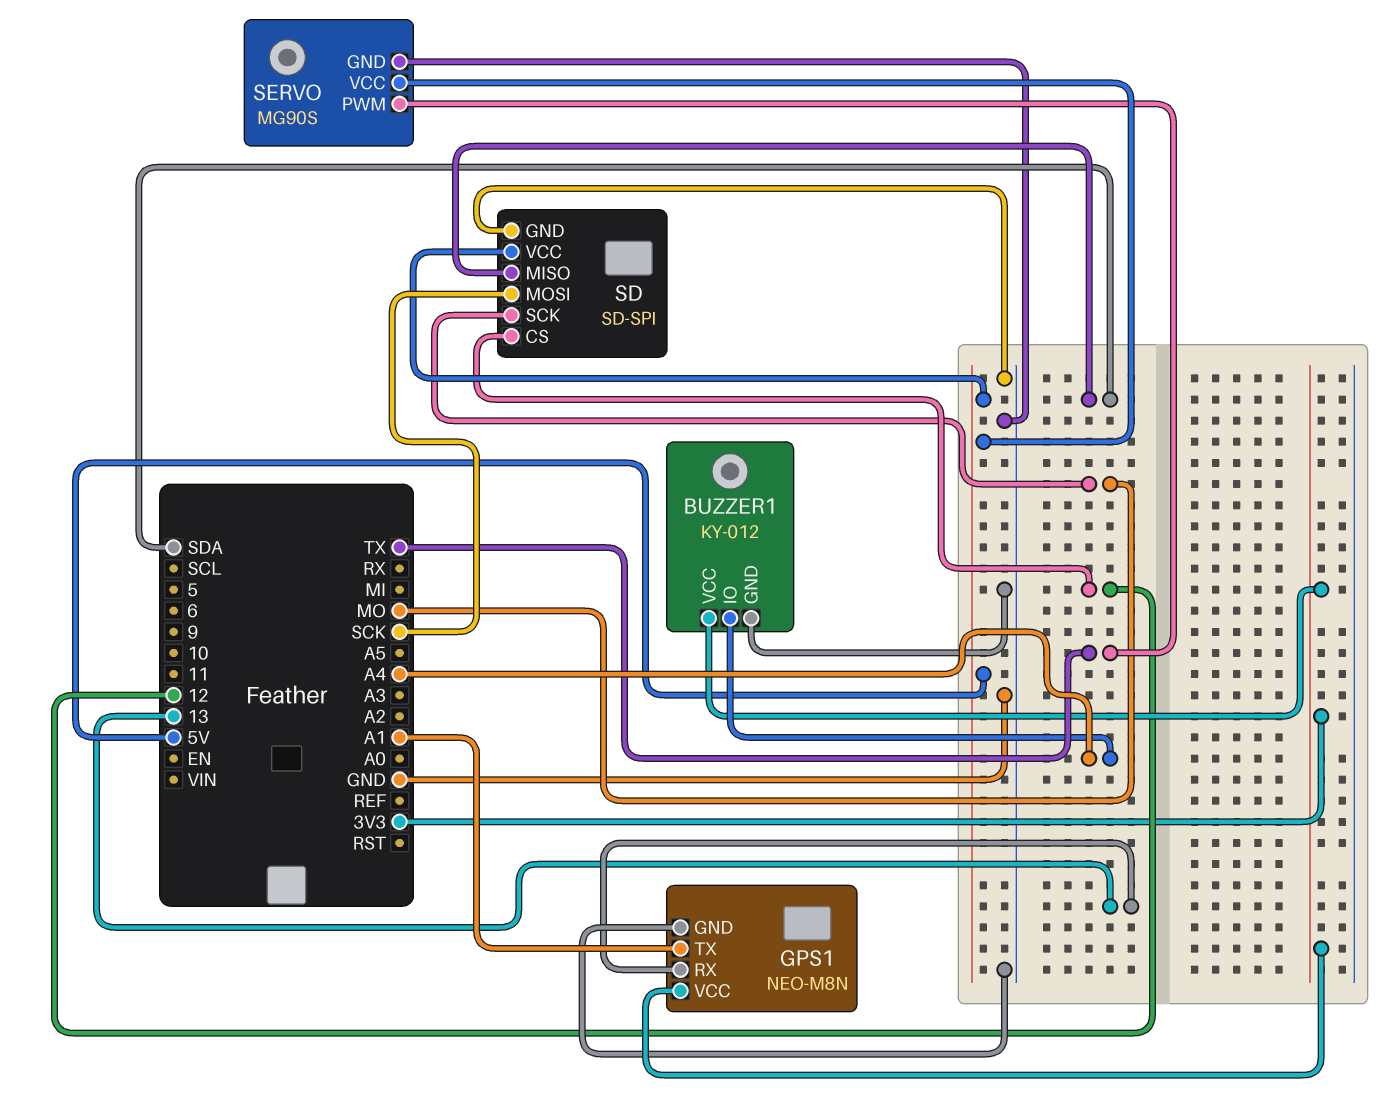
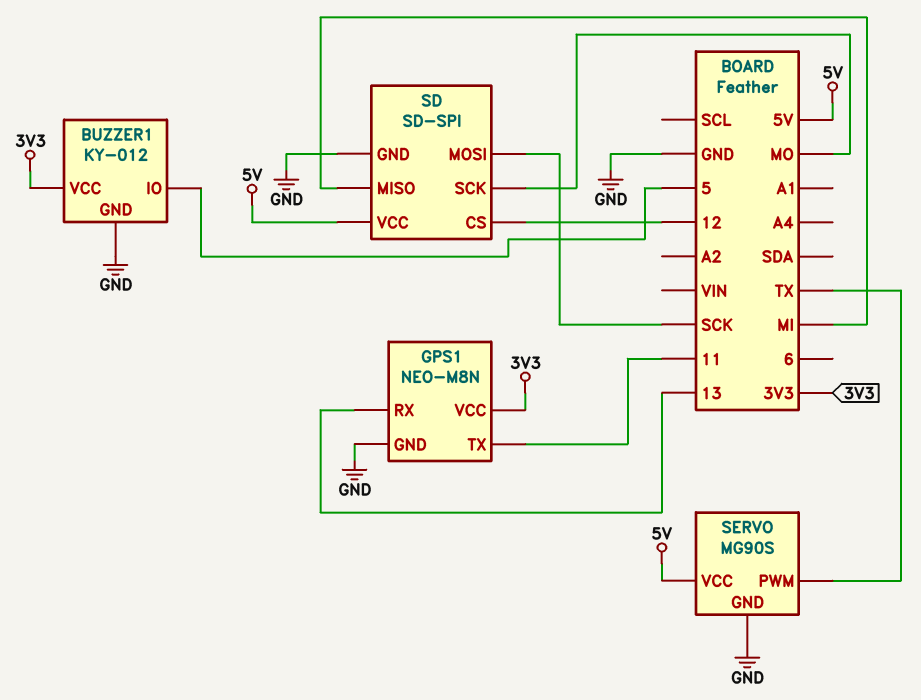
BUZZER1 pin IO: A4 -> 5
GPS1 pin TX: A1 -> 11
SD pin MISO: SDA -> MI

